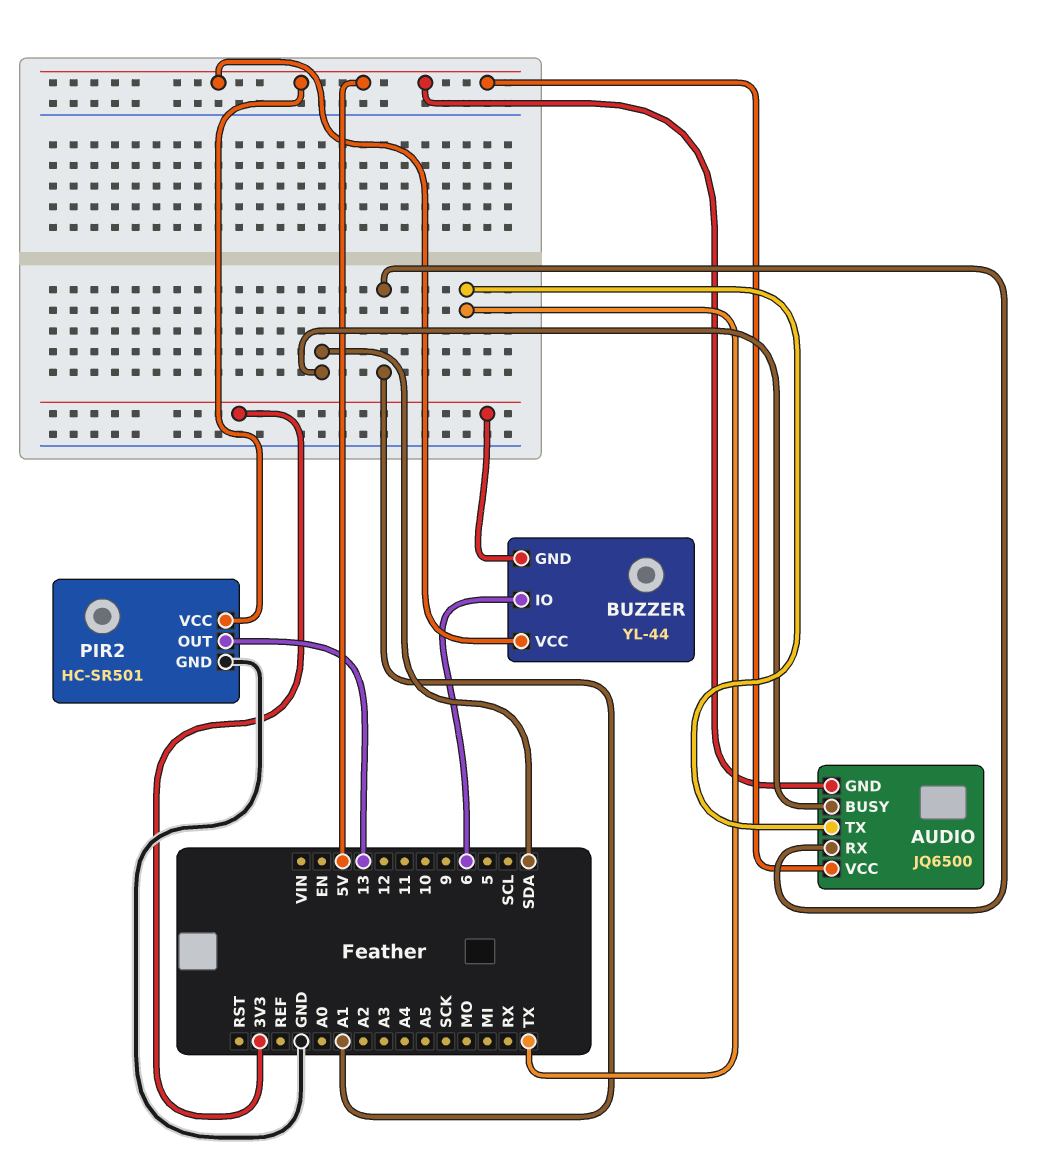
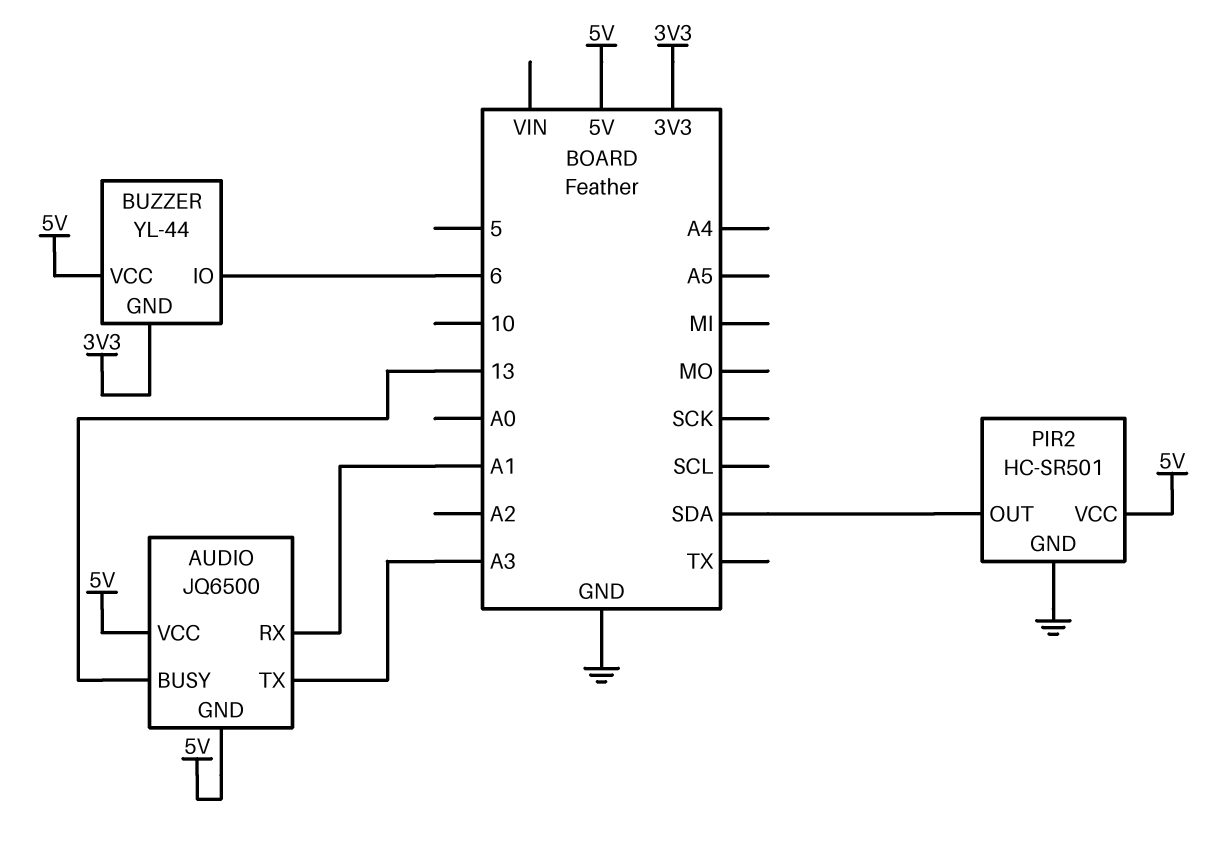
AUDIO pin BUSY: SDA -> 13
AUDIO pin TX: TX -> A3
PIR2 pin OUT: 13 -> SDA

